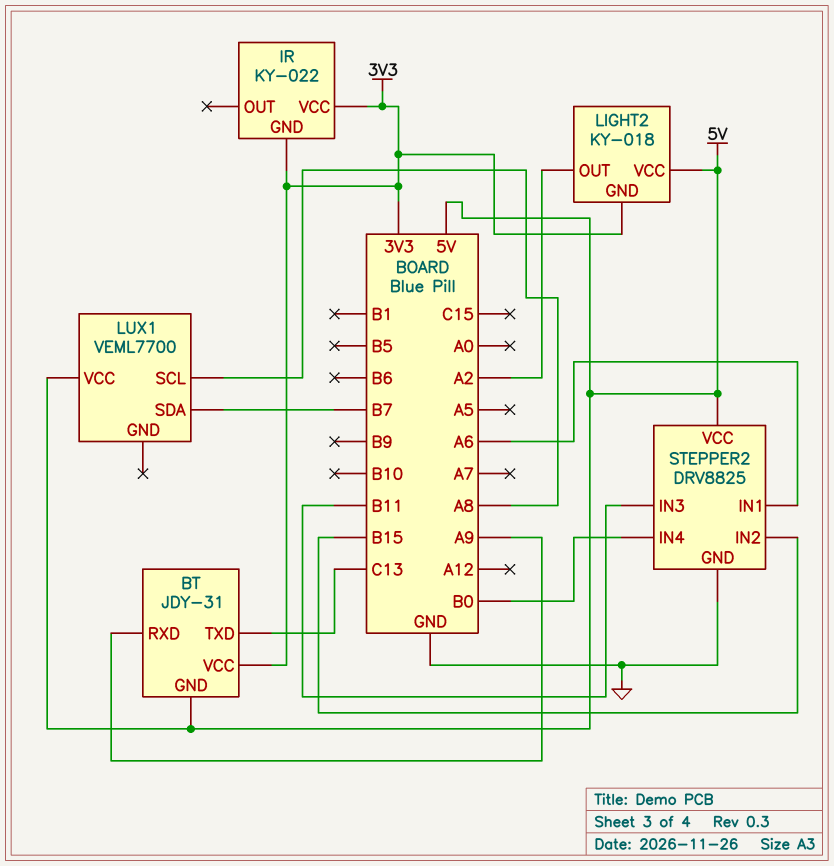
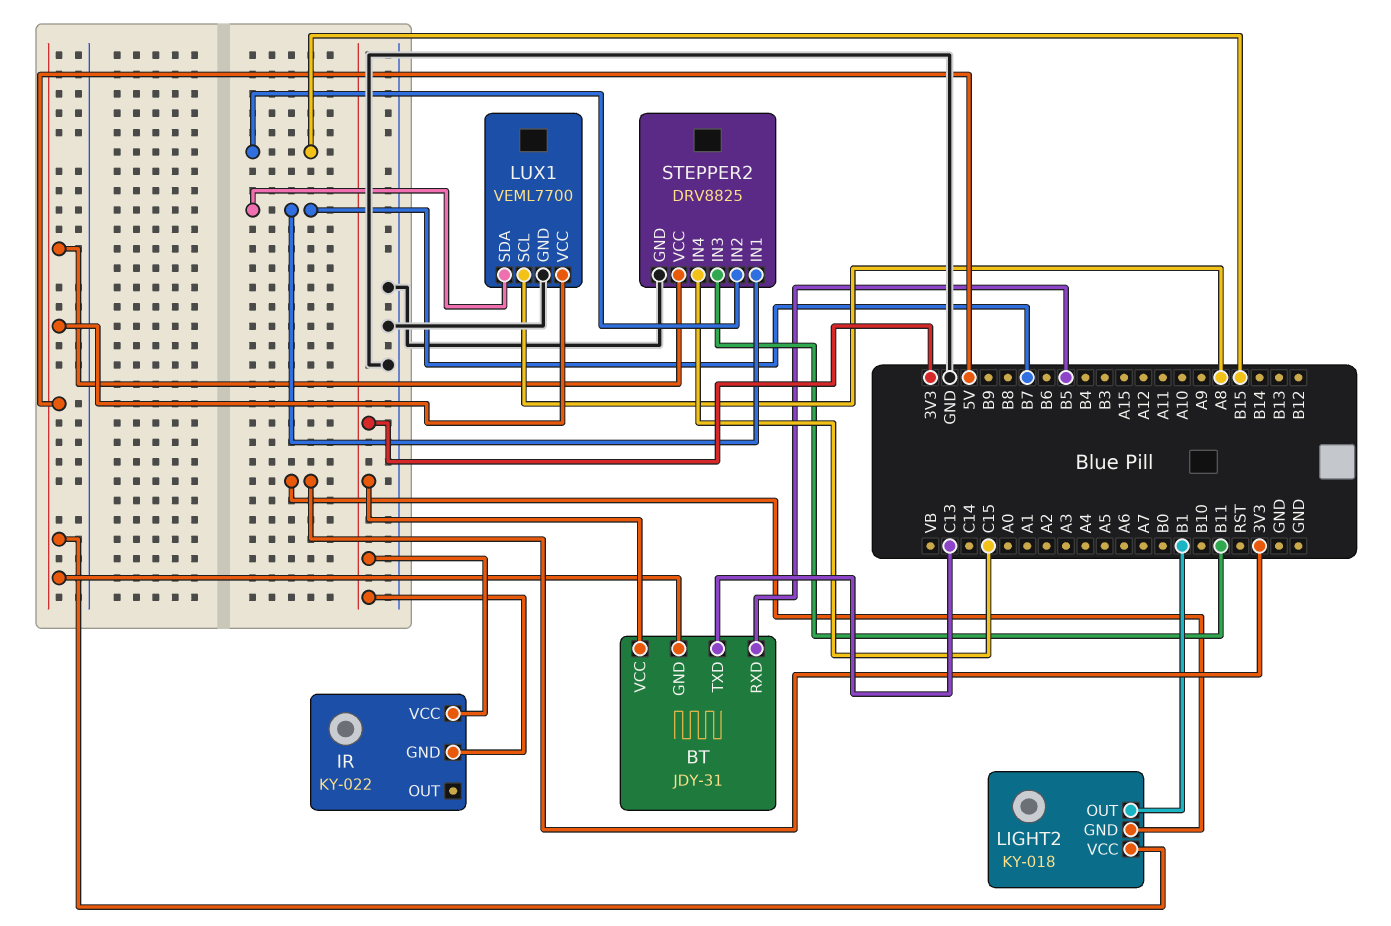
BT pin RXD: A9 -> B5
LIGHT2 pin OUT: A2 -> B1
LUX1 pin GND: none -> GND
STEPPER2 pin IN1: A6 -> B7
STEPPER2 pin IN4: B0 -> C15

